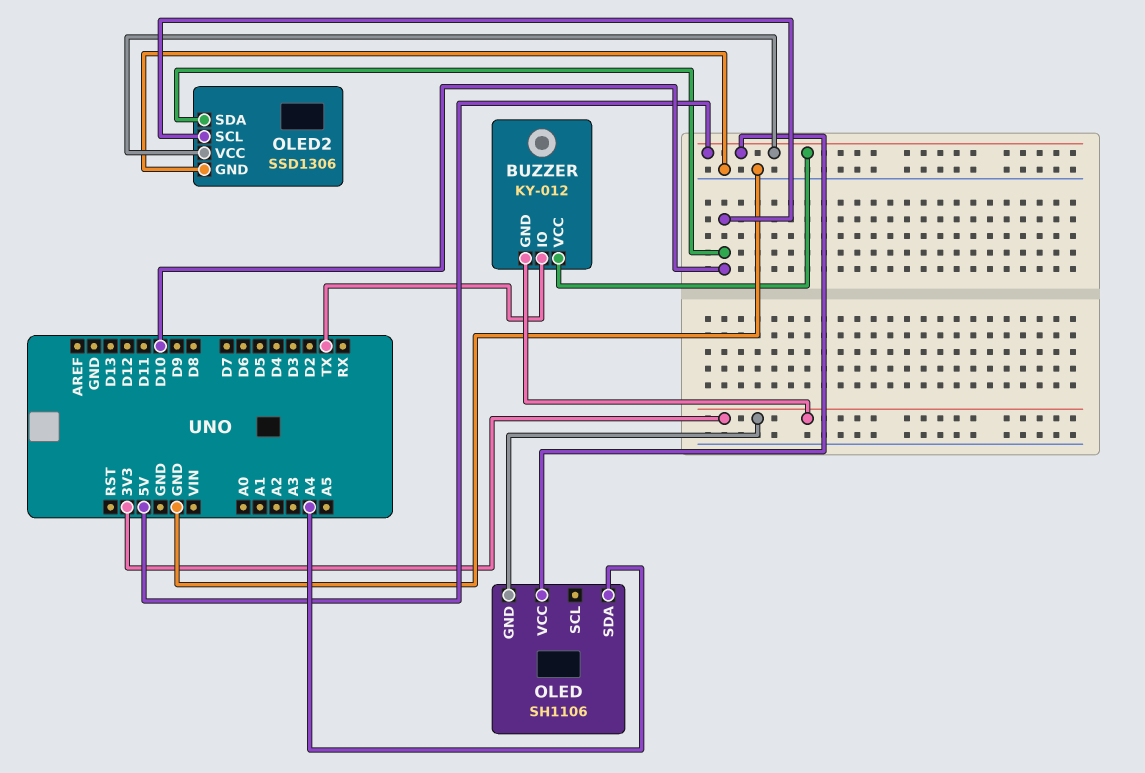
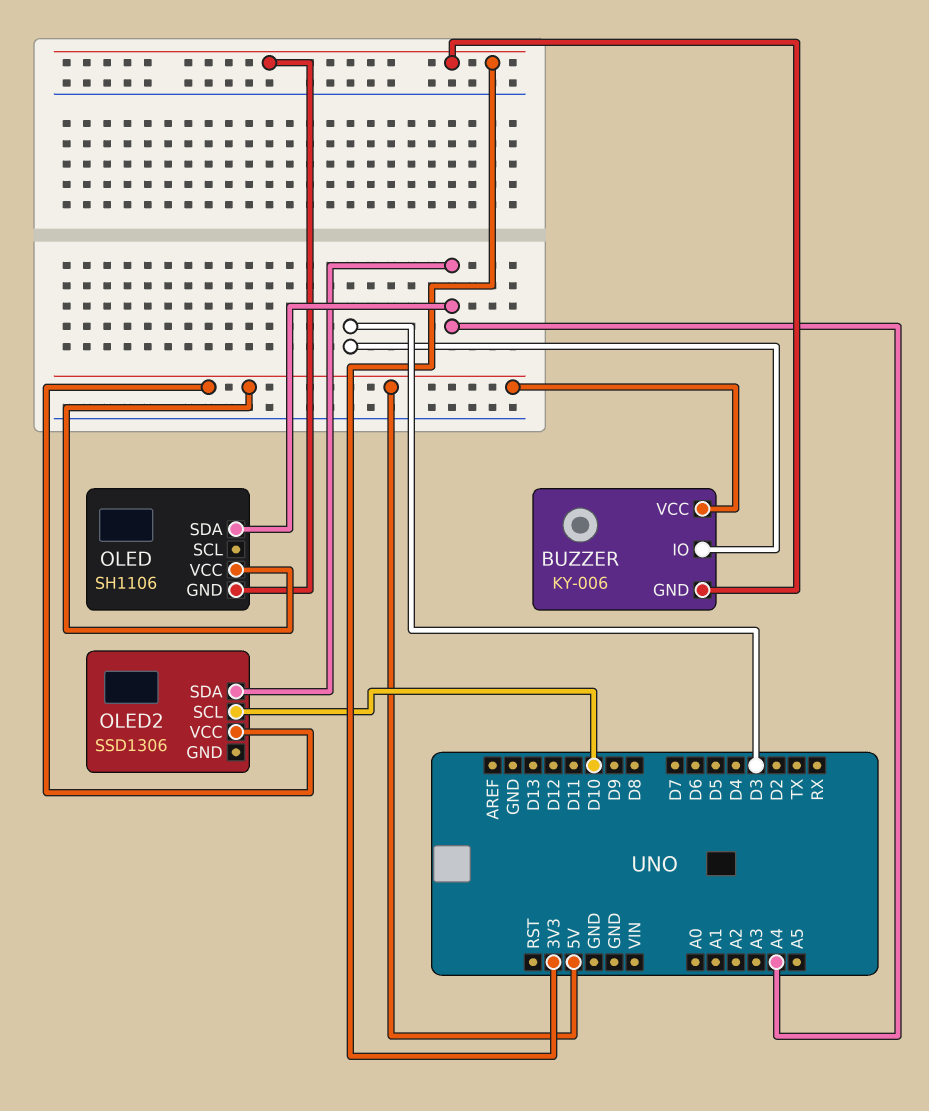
BUZZER: KY-012 -> KY-006
BUZZER pin IO: TX -> D3
OLED2 pin GND: GND -> none
OLED2 pin SDA: D10 -> A4

